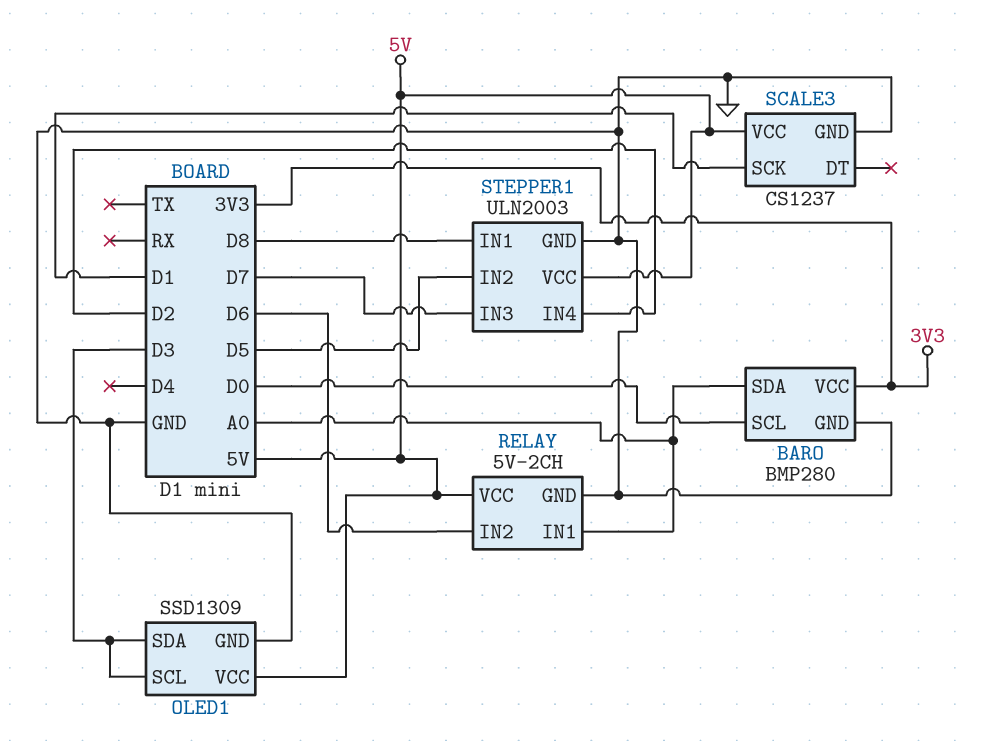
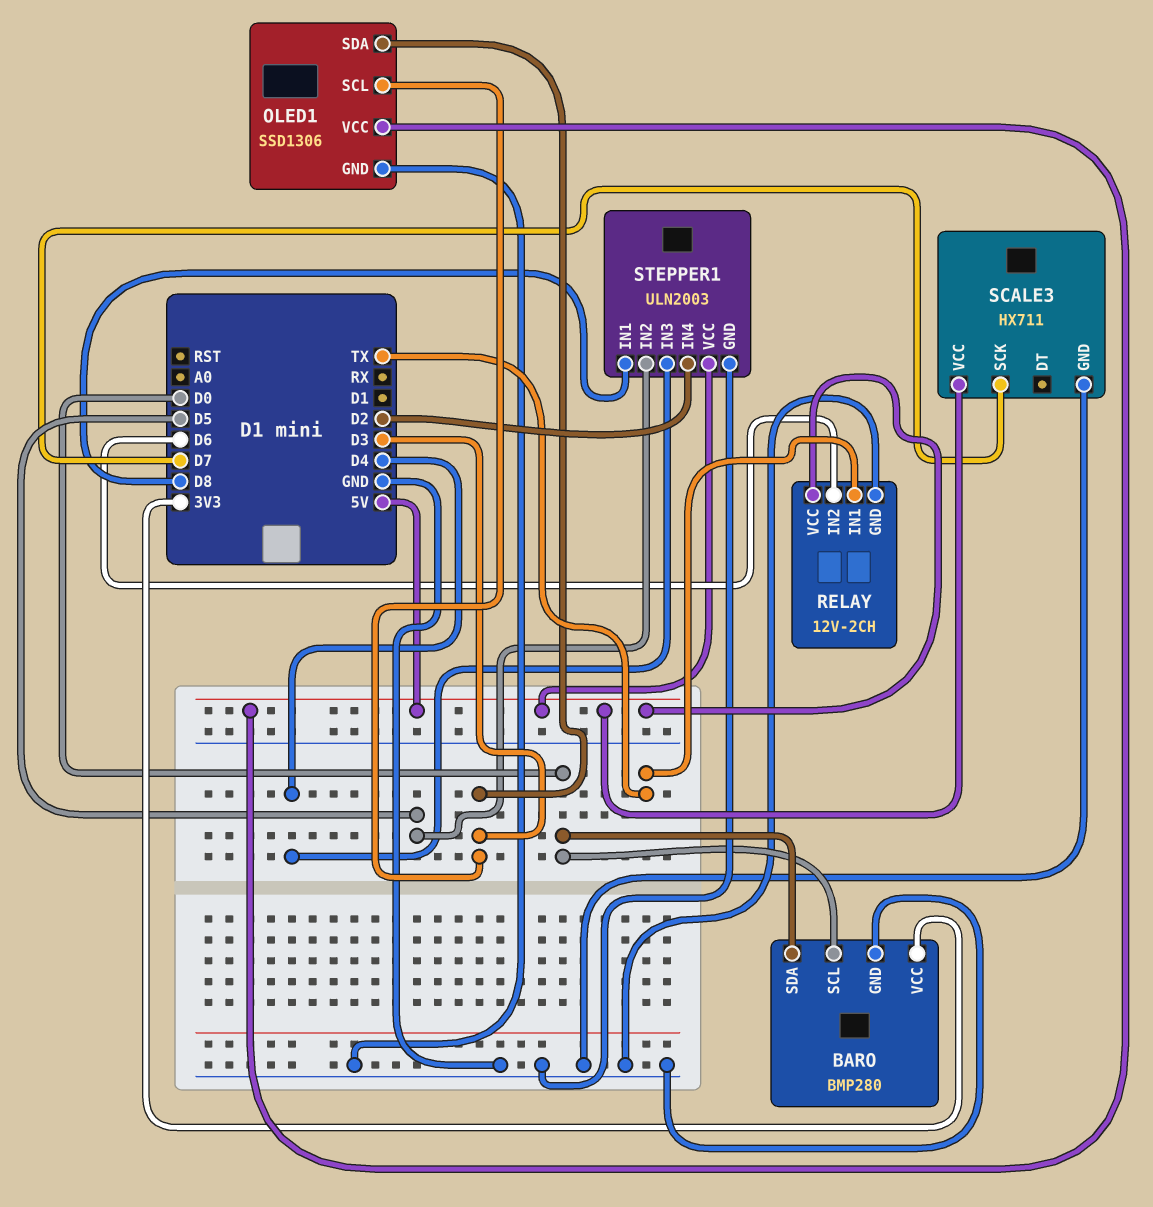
BARO pin SDA: A0 -> D0
OLED1: SSD1309 -> SSD1306
RELAY: 5V-2CH -> 12V-2CH
RELAY pin IN1: A0 -> TX
SCALE3: CS1237 -> HX711
SCALE3 pin SCK: D1 -> D7
STEPPER1 pin IN3: D7 -> D4

